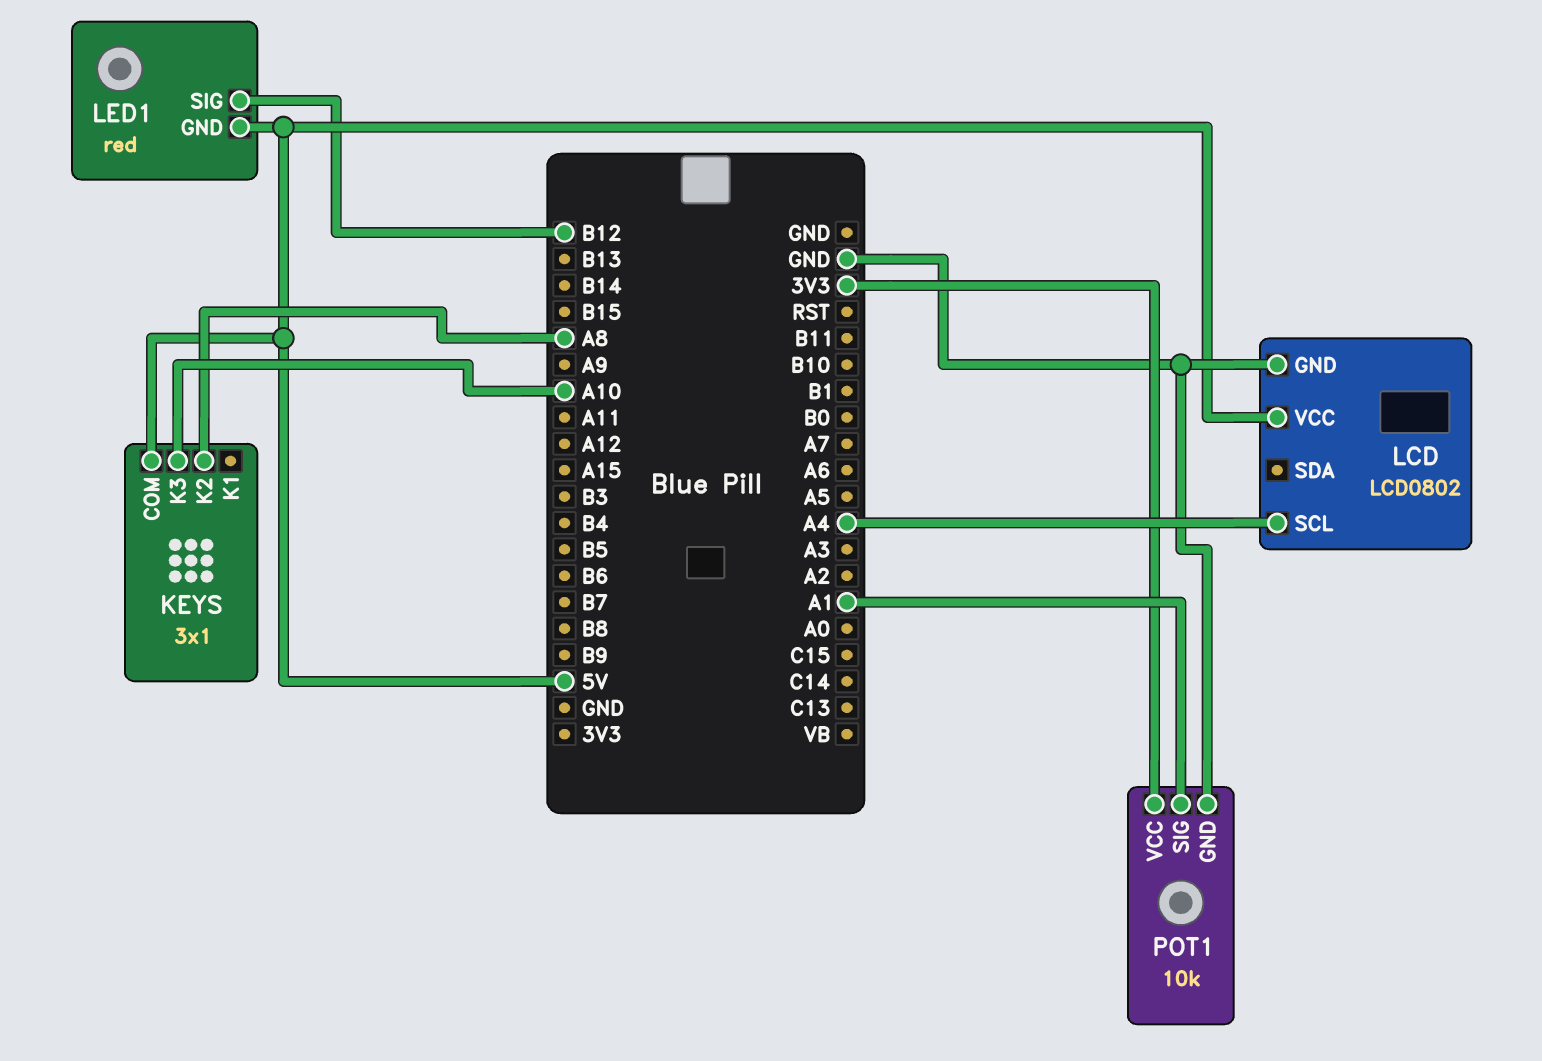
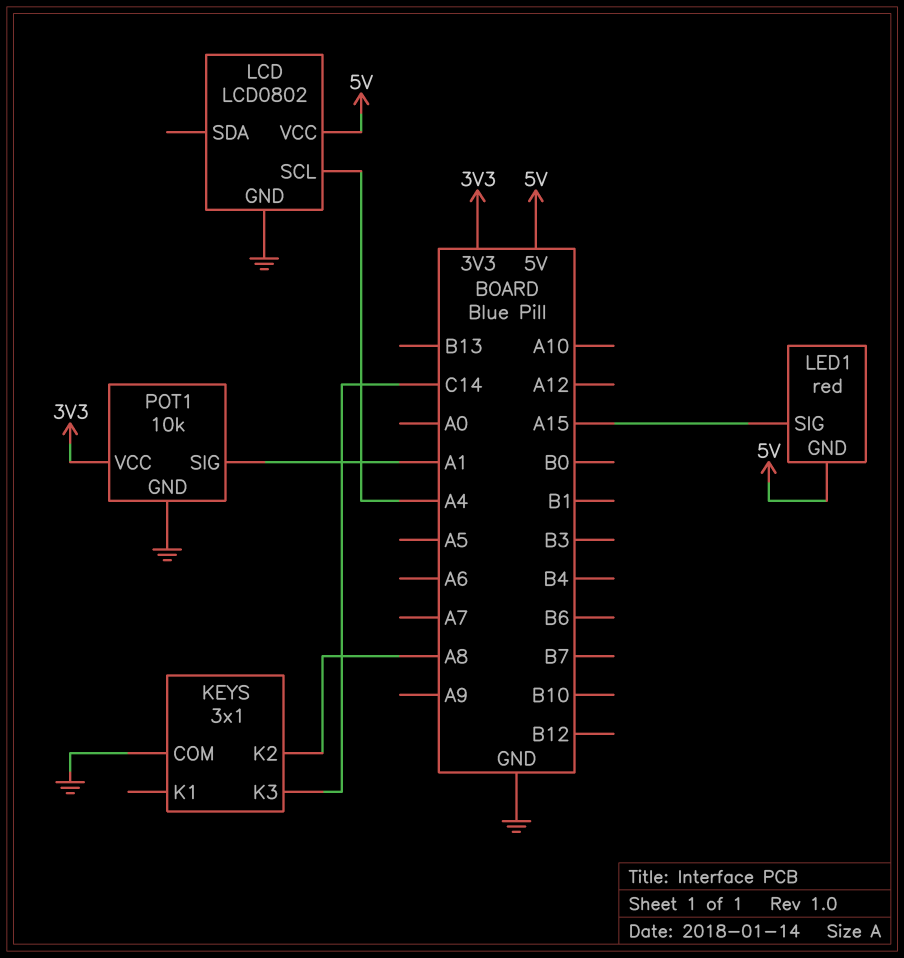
KEYS pin COM: 5V -> GND
KEYS pin K3: A10 -> C14
LED1 pin SIG: B12 -> A15

